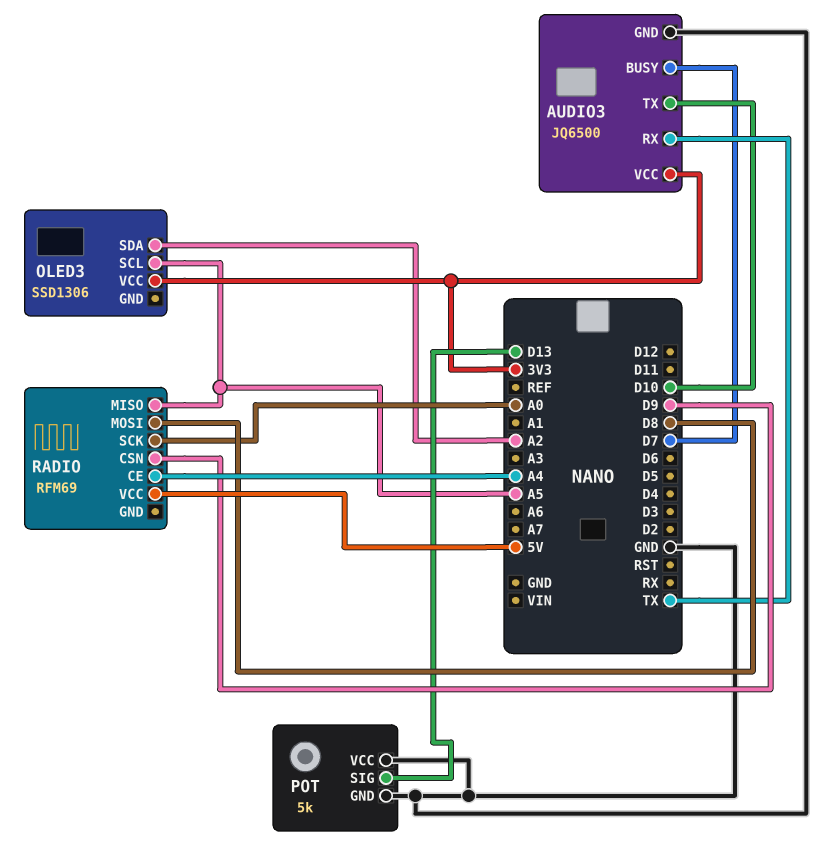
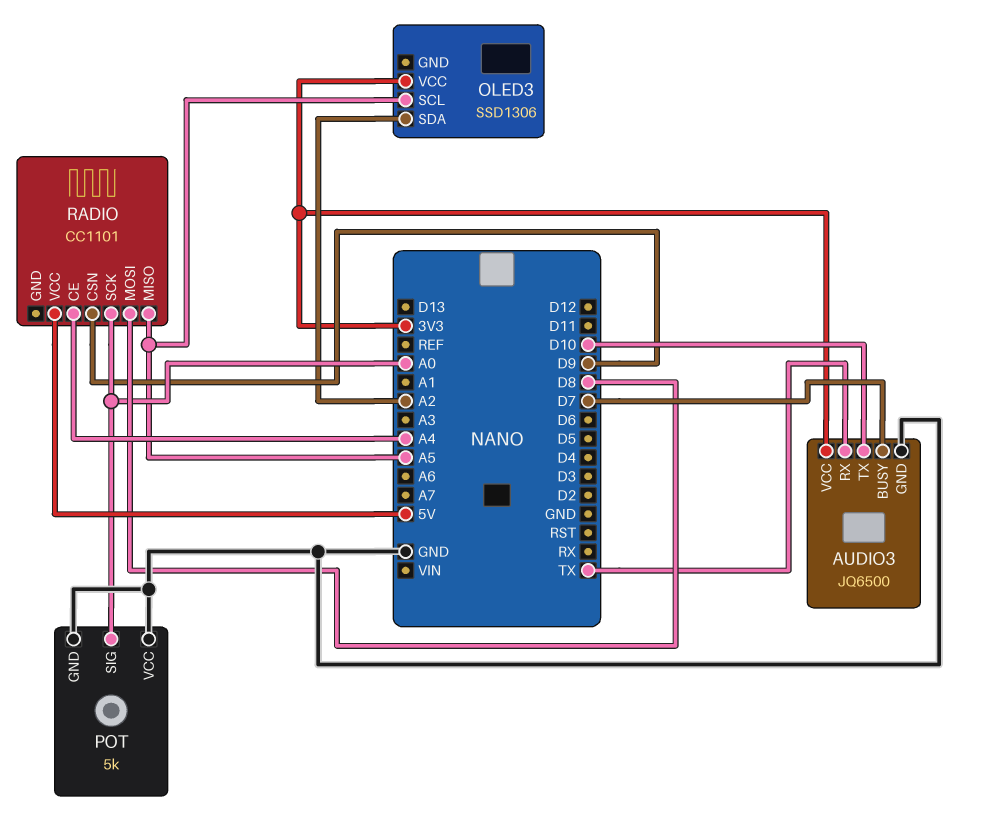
POT pin SIG: D13 -> A0
RADIO: RFM69 -> CC1101

